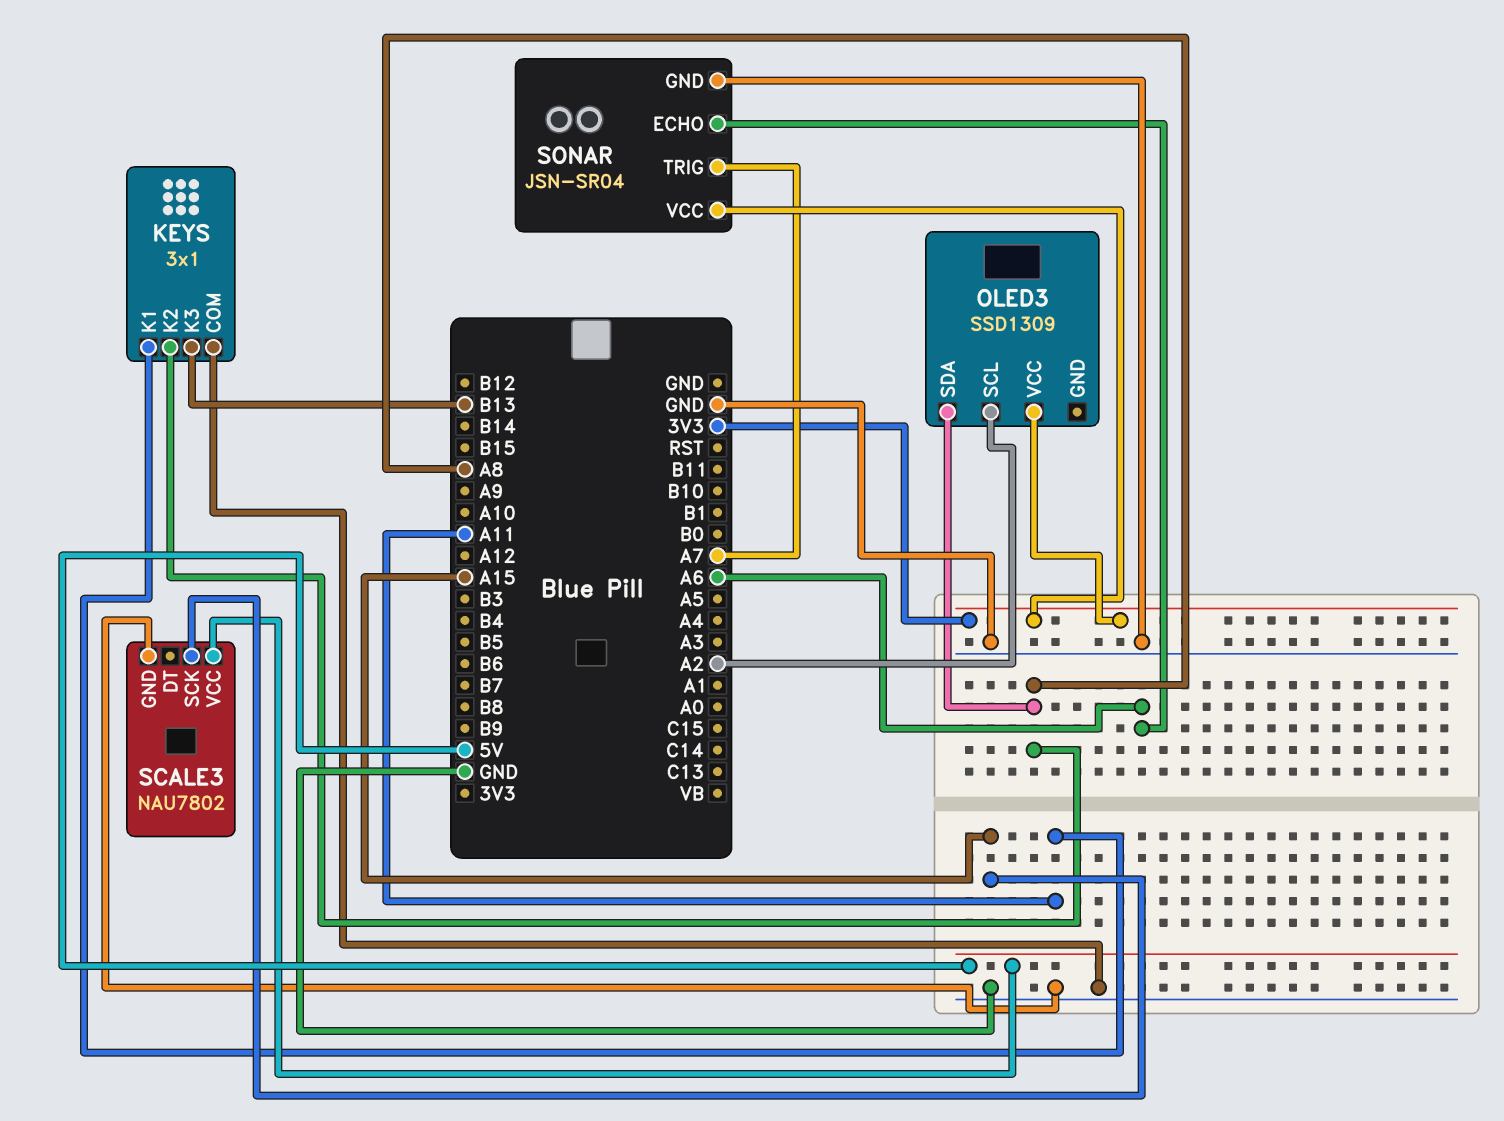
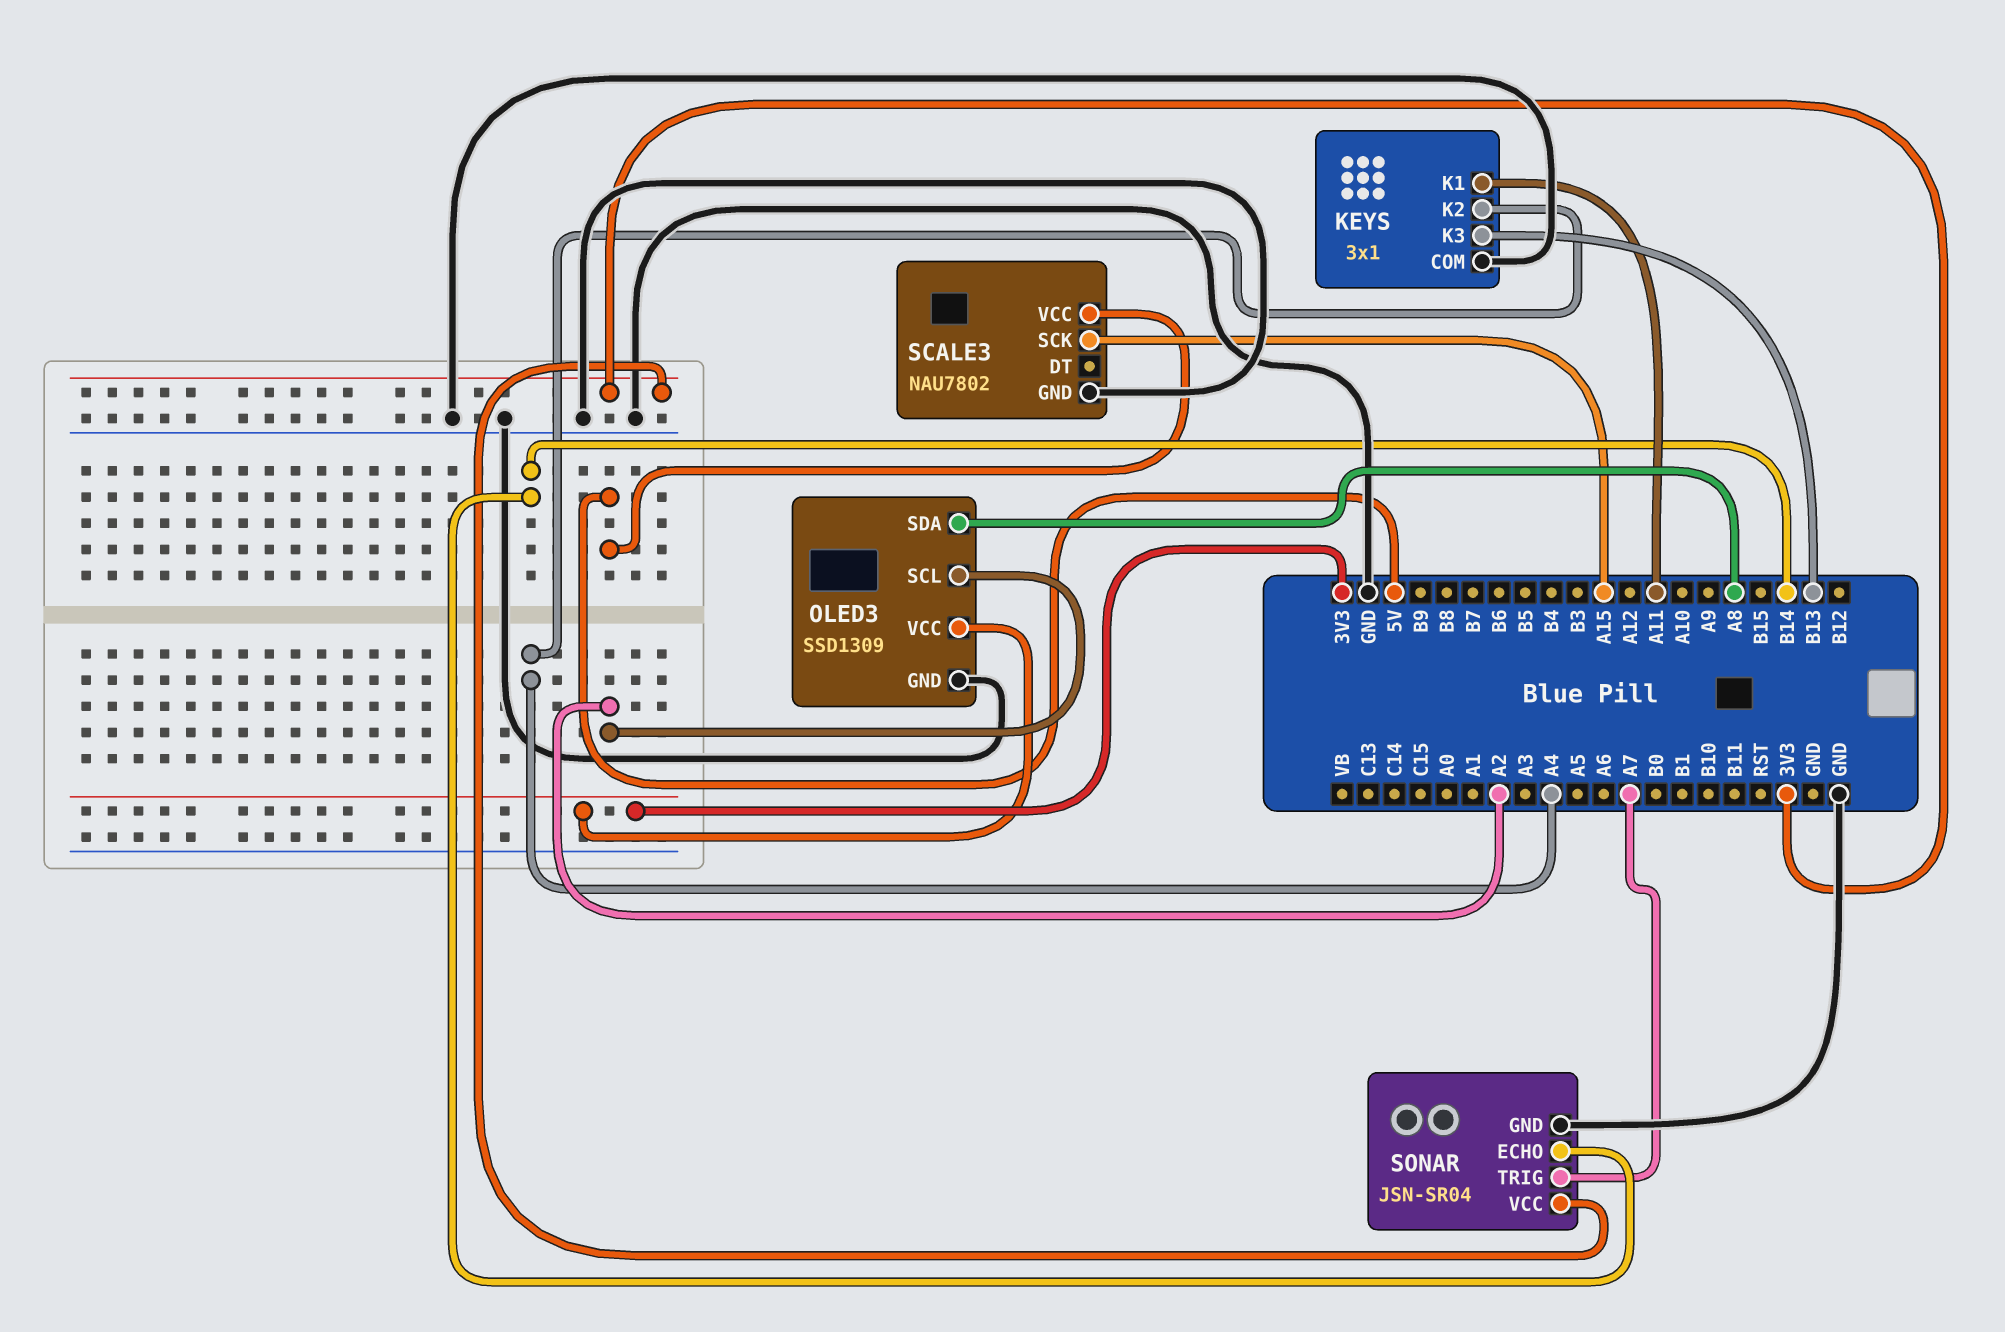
KEYS pin K2: A8 -> A4
OLED3 pin GND: none -> GND
SONAR pin ECHO: A6 -> B14

